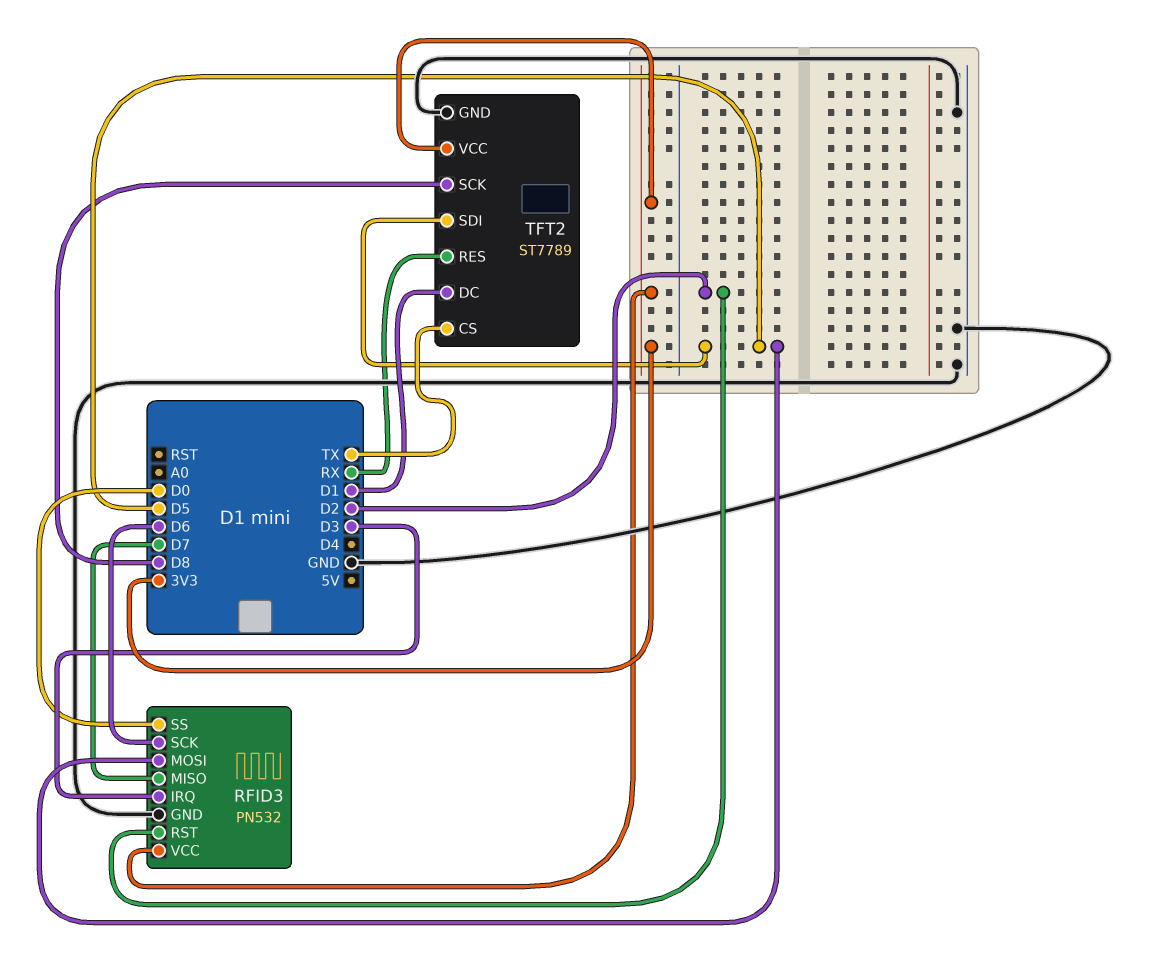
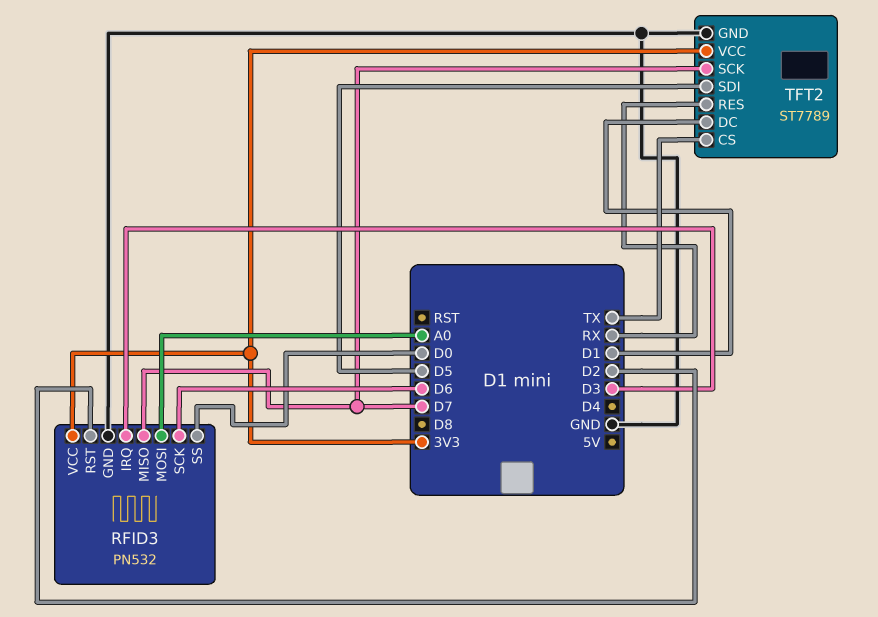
RFID3 pin MOSI: D5 -> A0
TFT2 pin SCK: D8 -> D7

